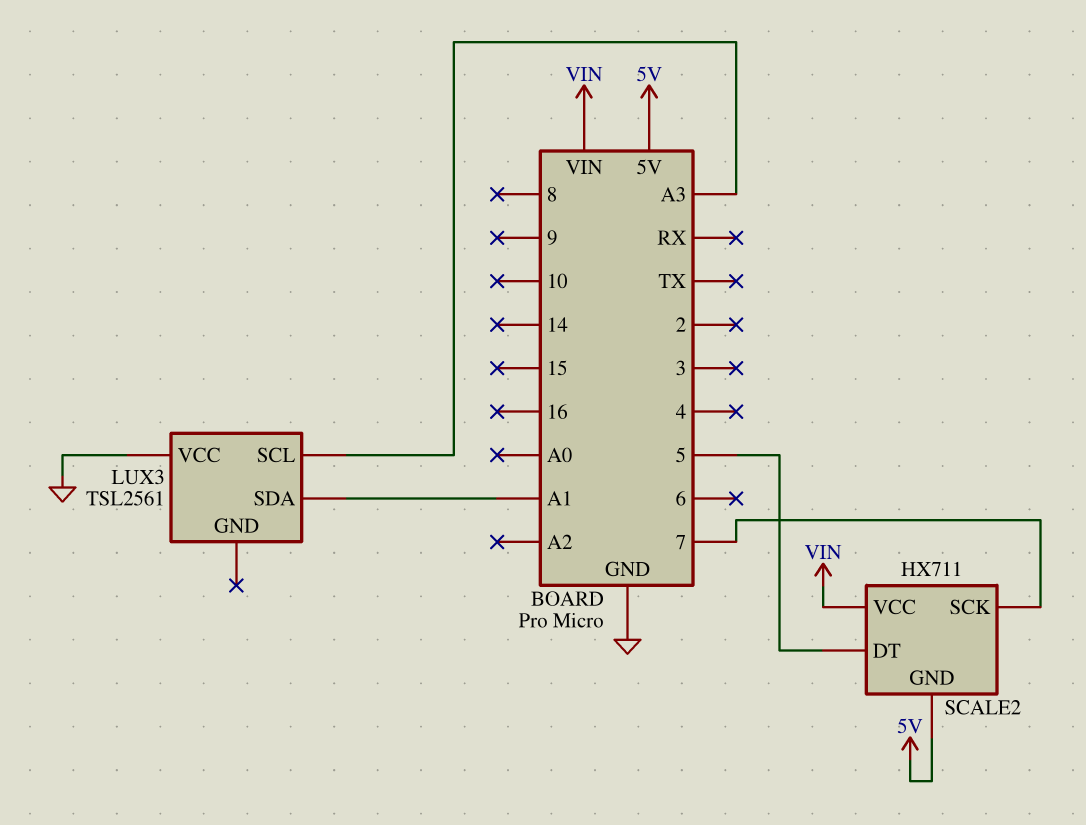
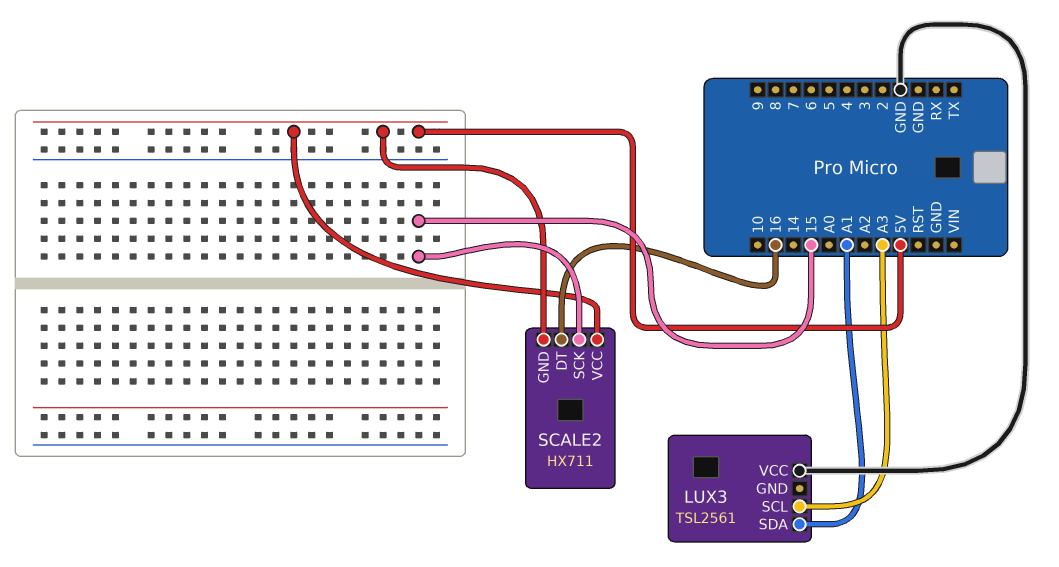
SCALE2 pin DT: 5 -> 16
SCALE2 pin SCK: 7 -> 15
SCALE2 pin VCC: VIN -> 5V

